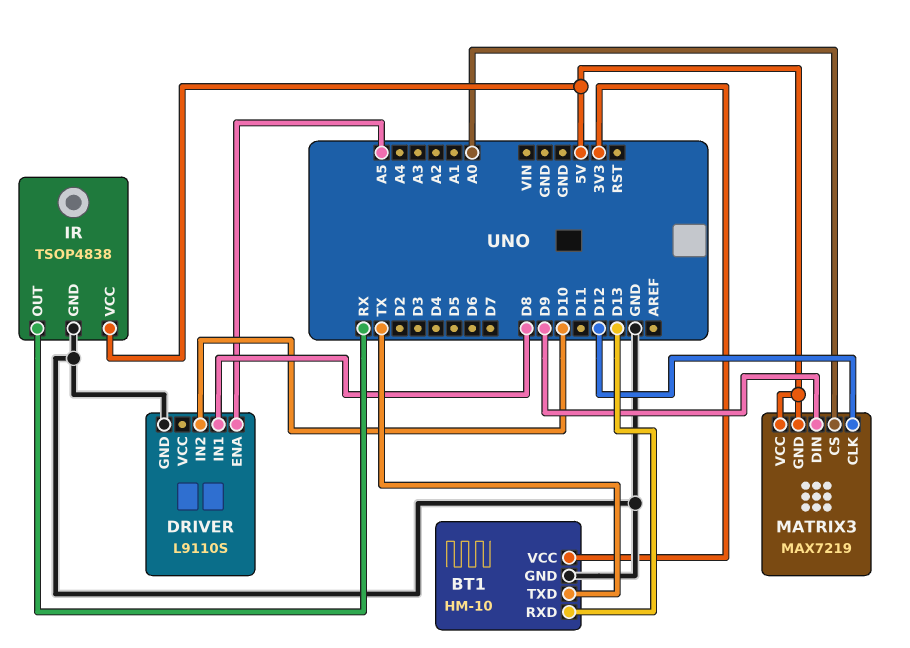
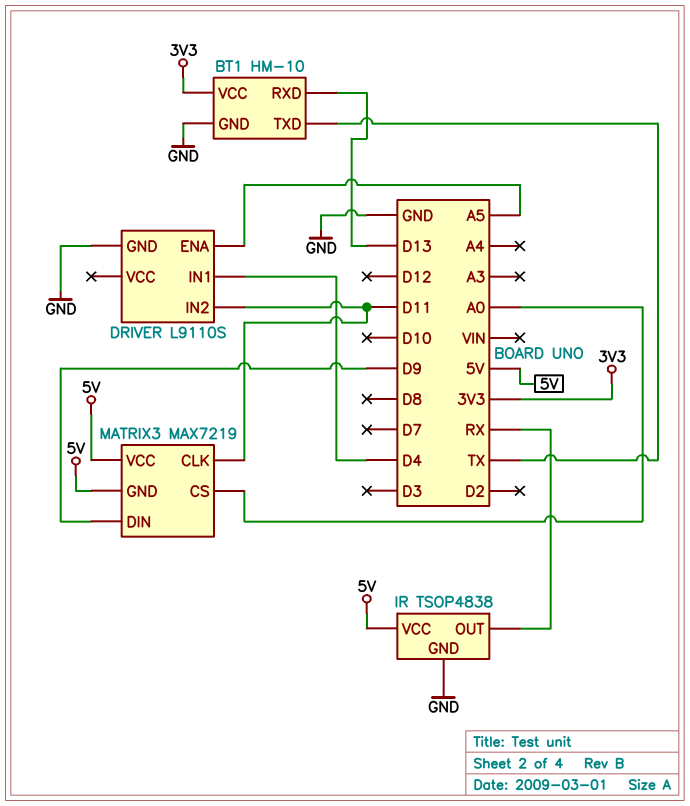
DRIVER pin IN1: D8 -> D4
DRIVER pin IN2: D10 -> D11
MATRIX3 pin CLK: D12 -> D11

